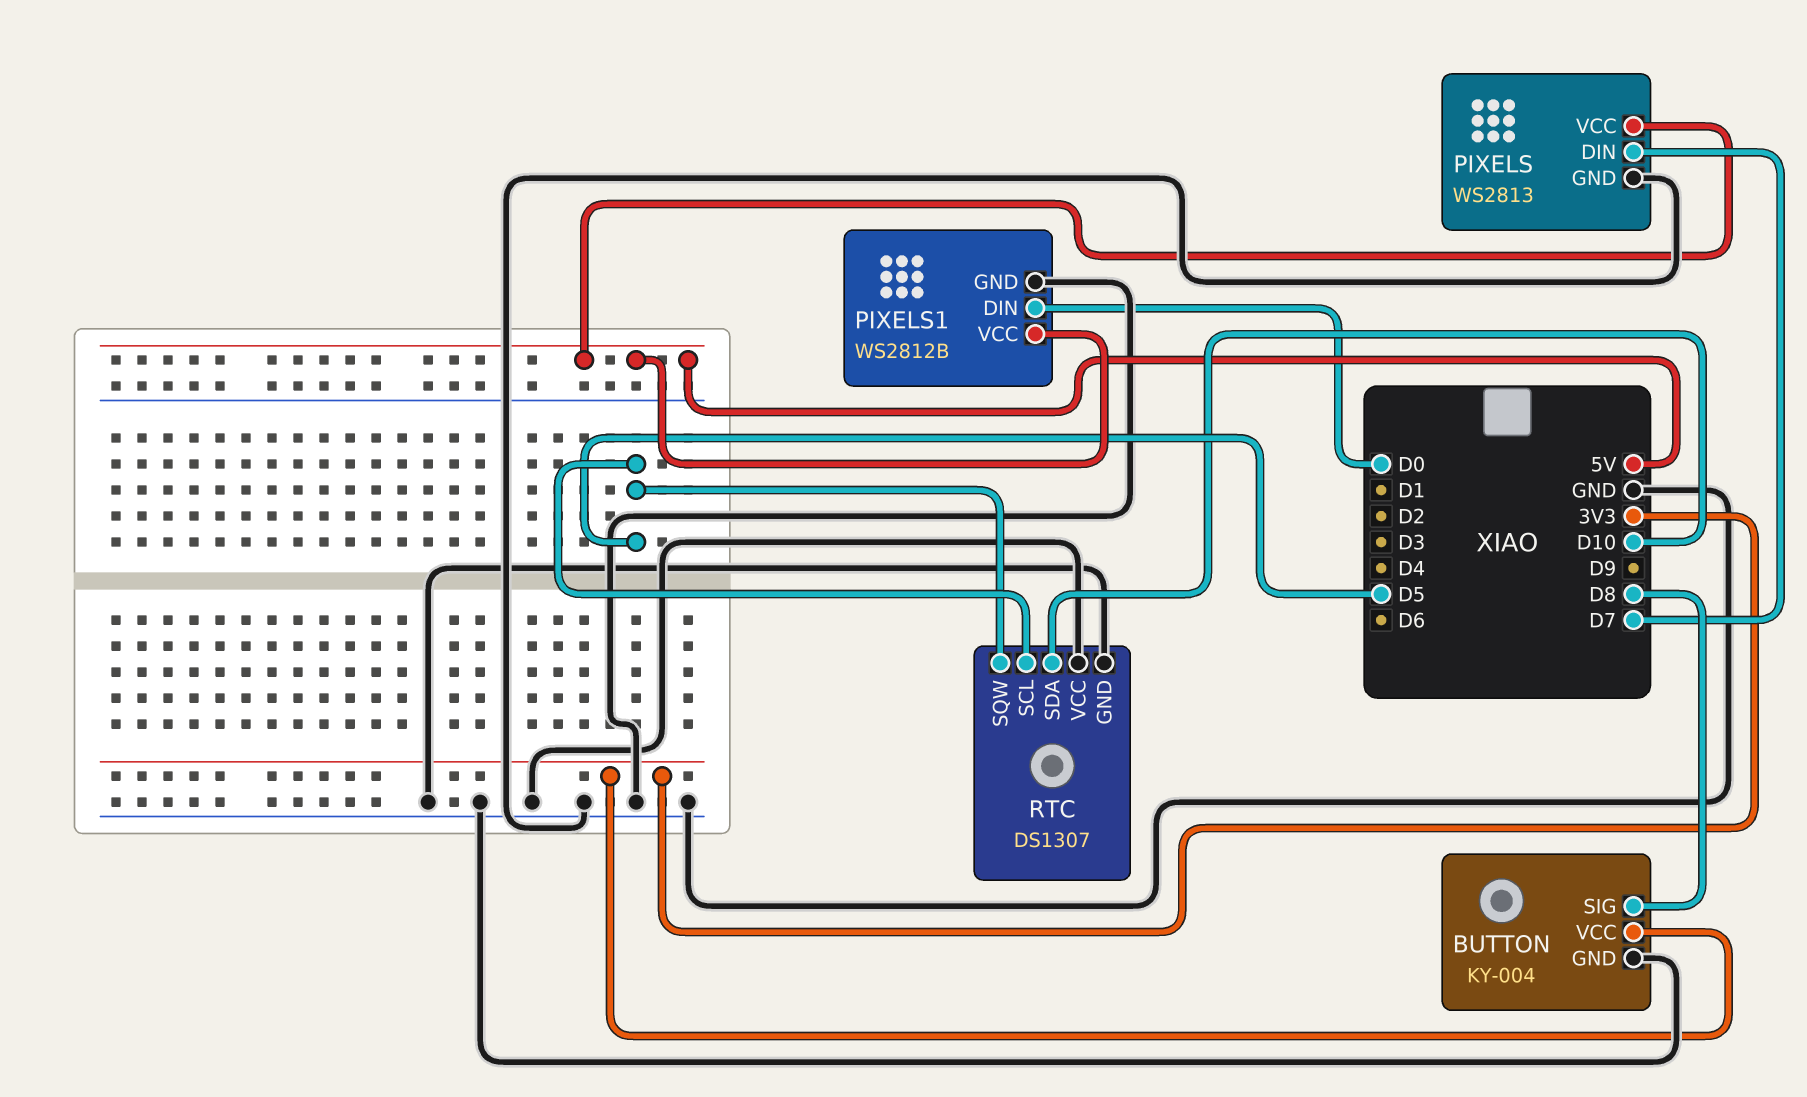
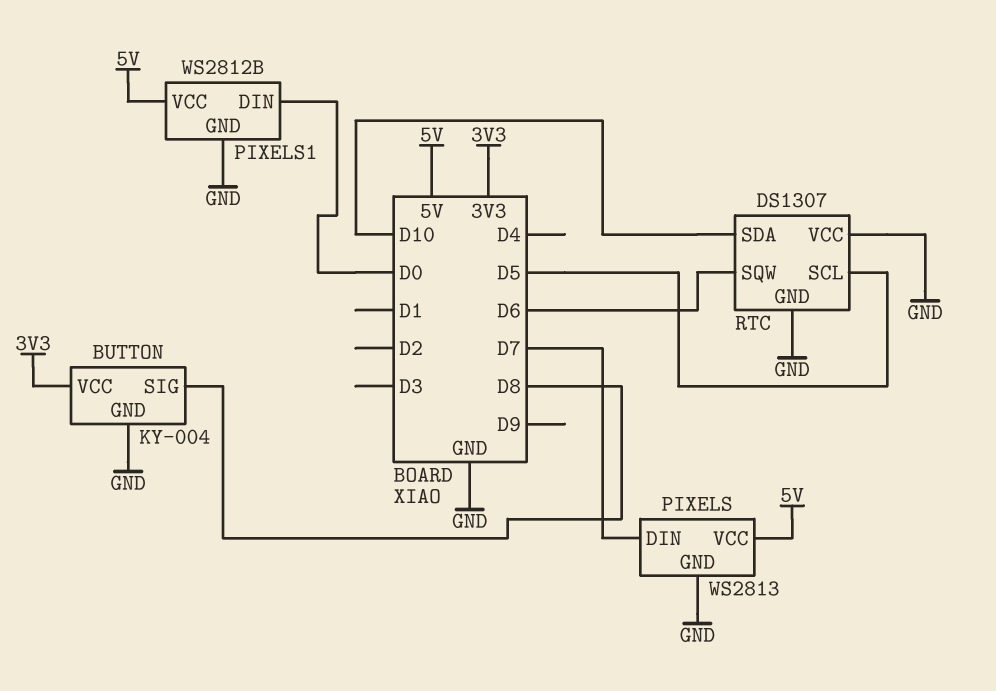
RTC pin SQW: D5 -> D6

